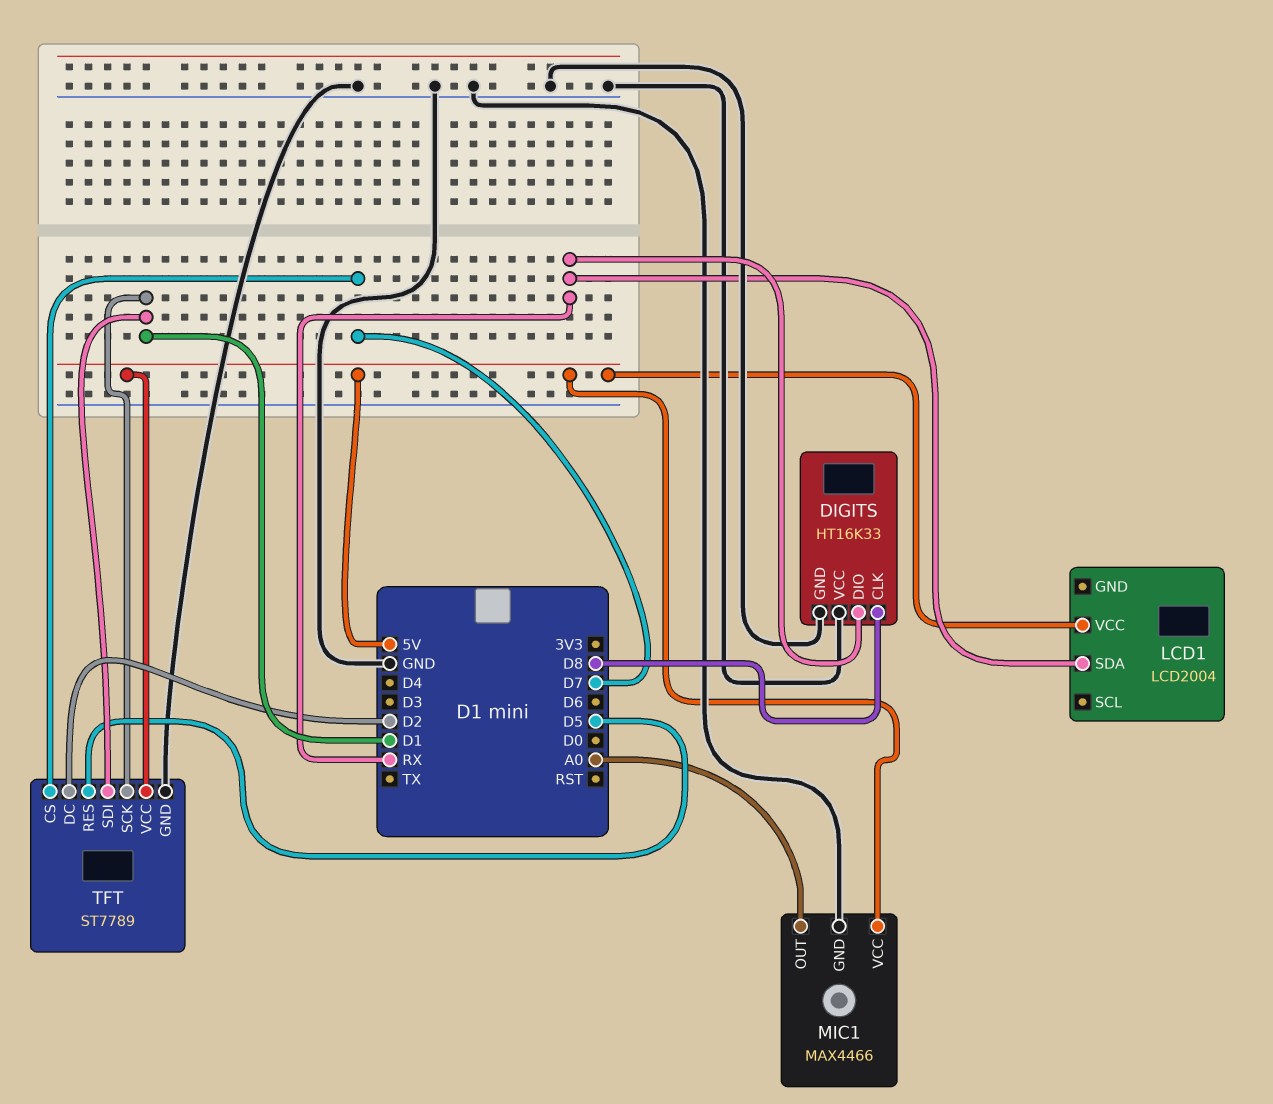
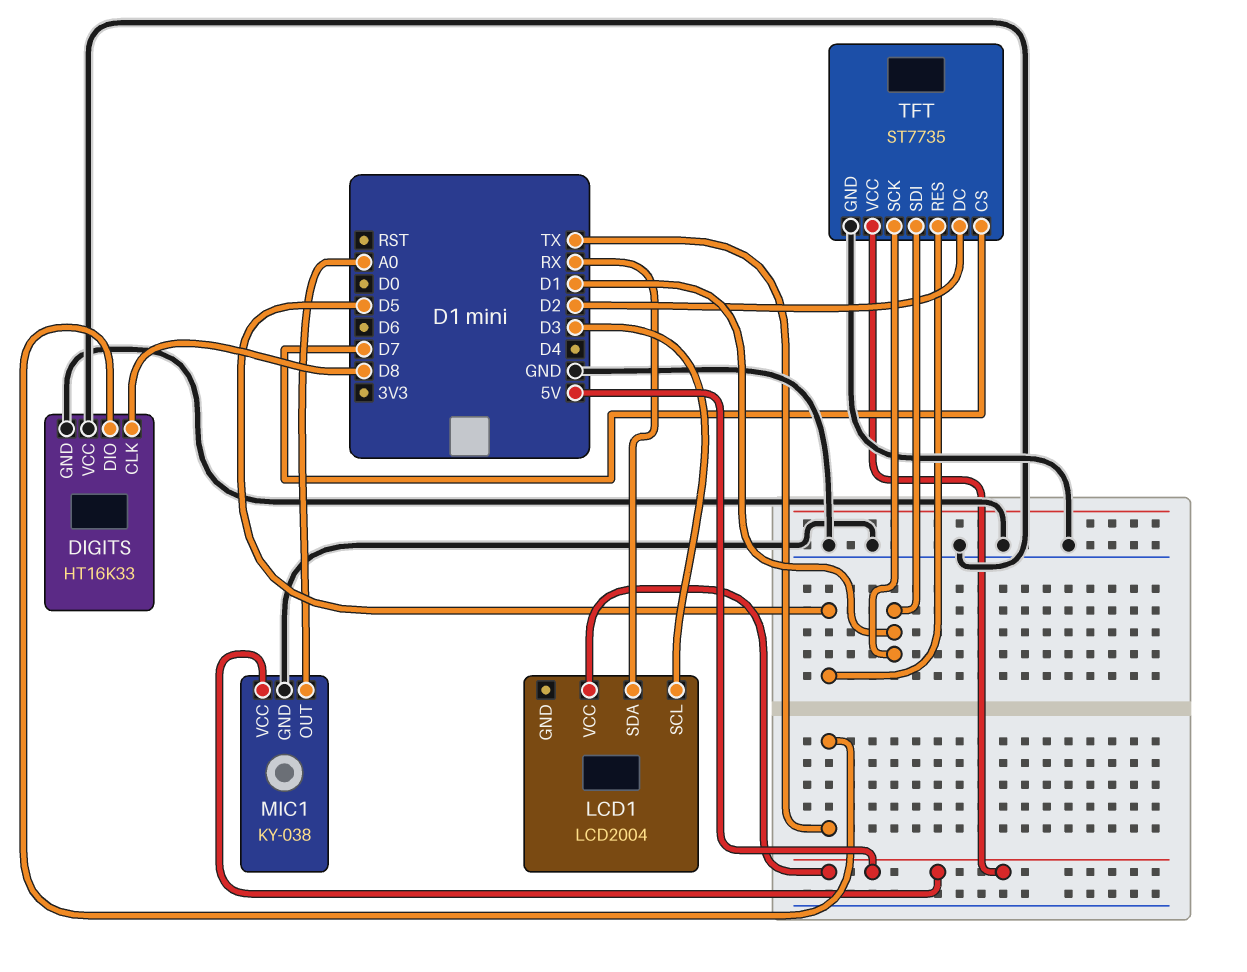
DIGITS pin DIO: RX -> TX
LCD1 pin SCL: none -> D3
MIC1: MAX4466 -> KY-038
TFT: ST7789 -> ST7735

